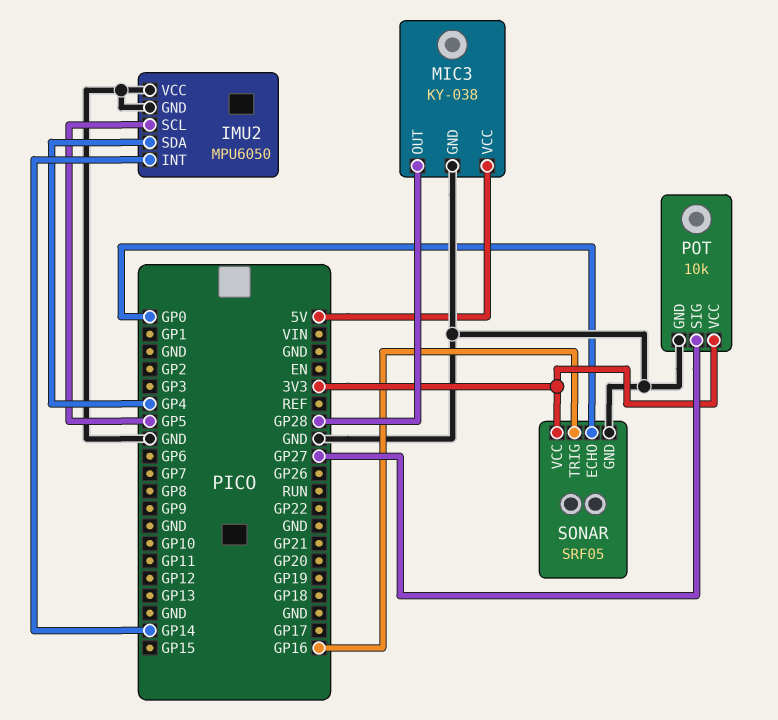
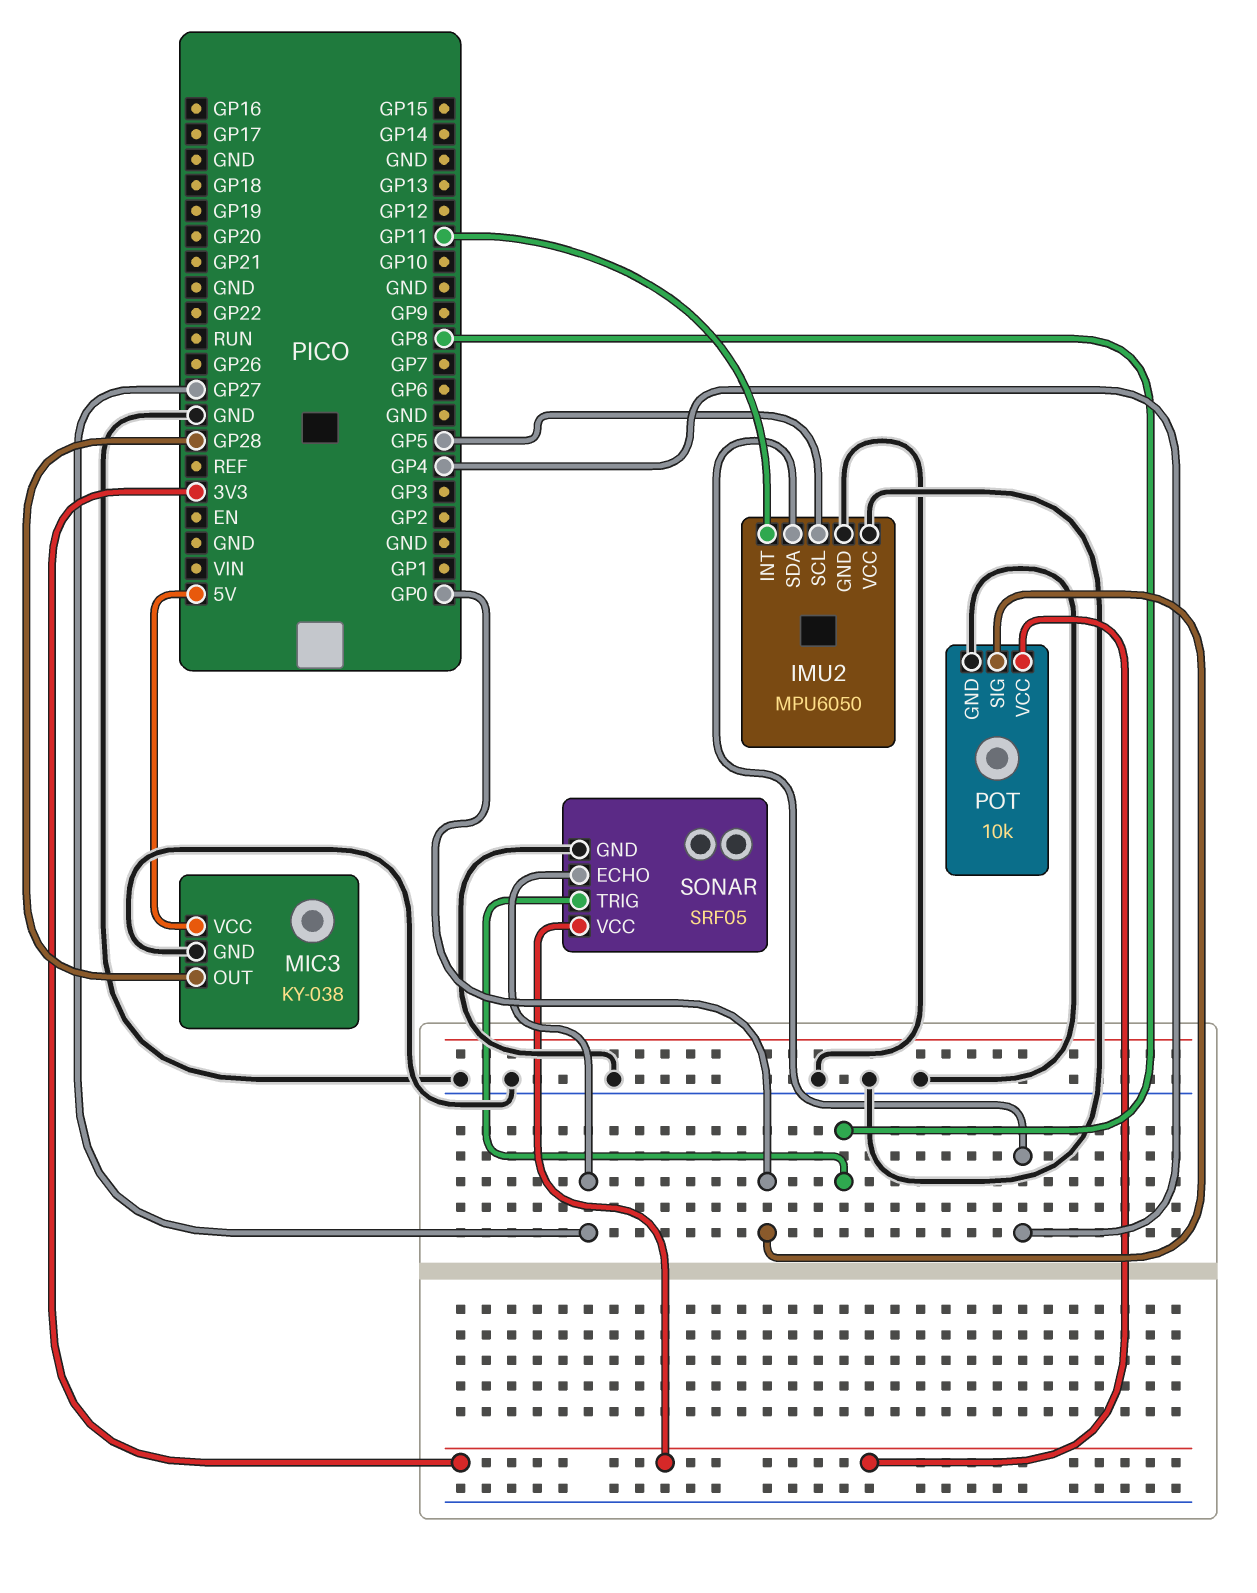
IMU2 pin INT: GP14 -> GP11
POT pin SIG: GP27 -> GP0
SONAR pin ECHO: GP0 -> GP27
SONAR pin TRIG: GP16 -> GP8

